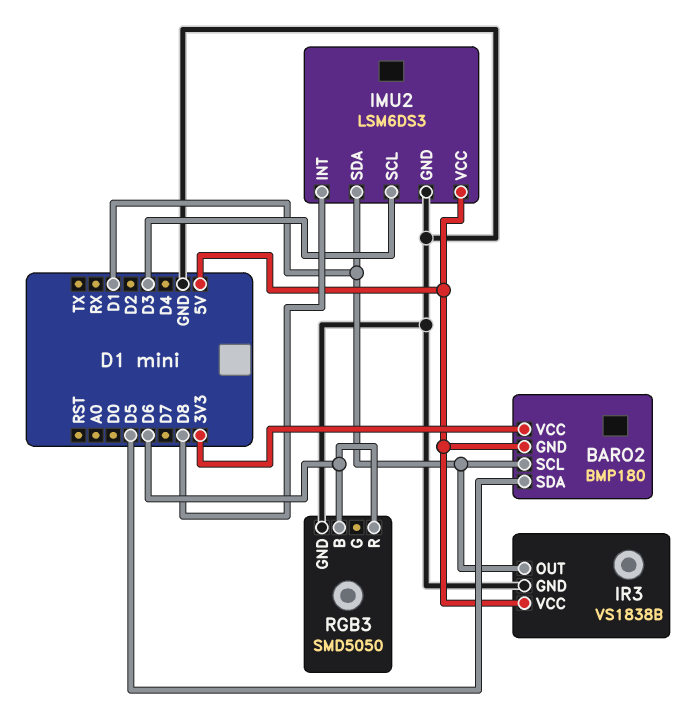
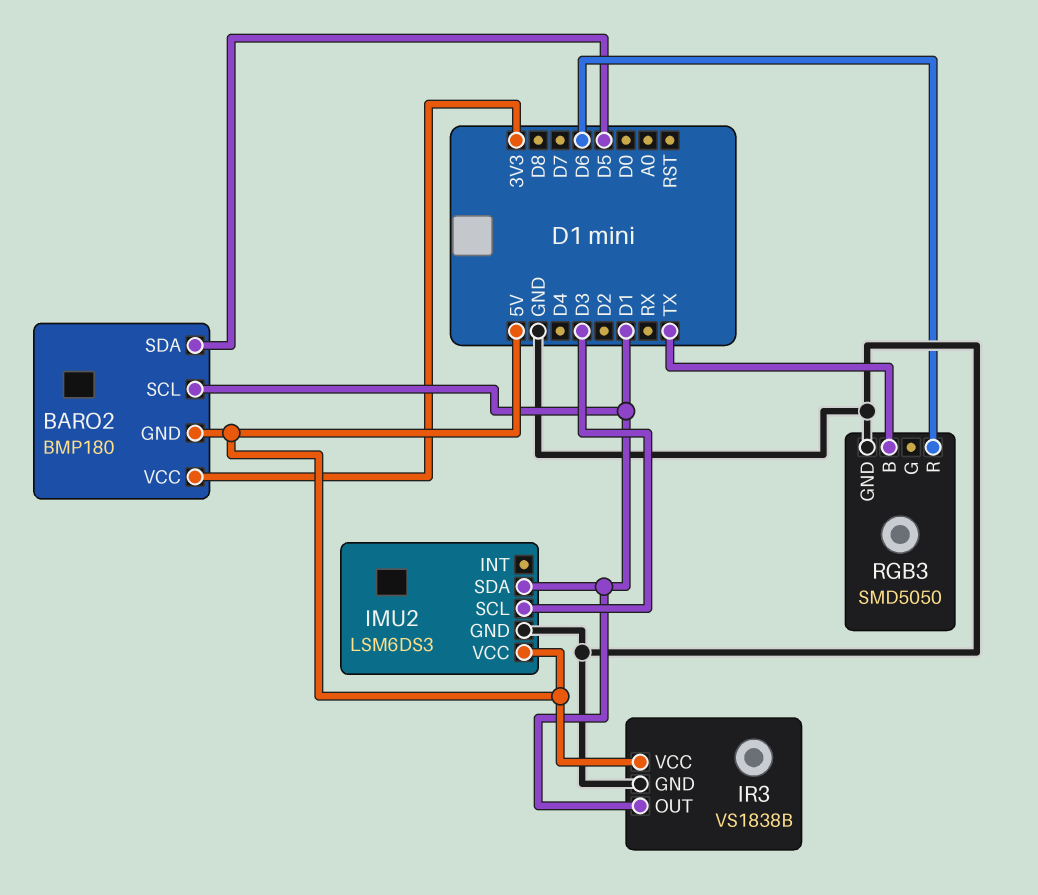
IMU2 pin INT: D8 -> none
RGB3 pin B: D6 -> TX

